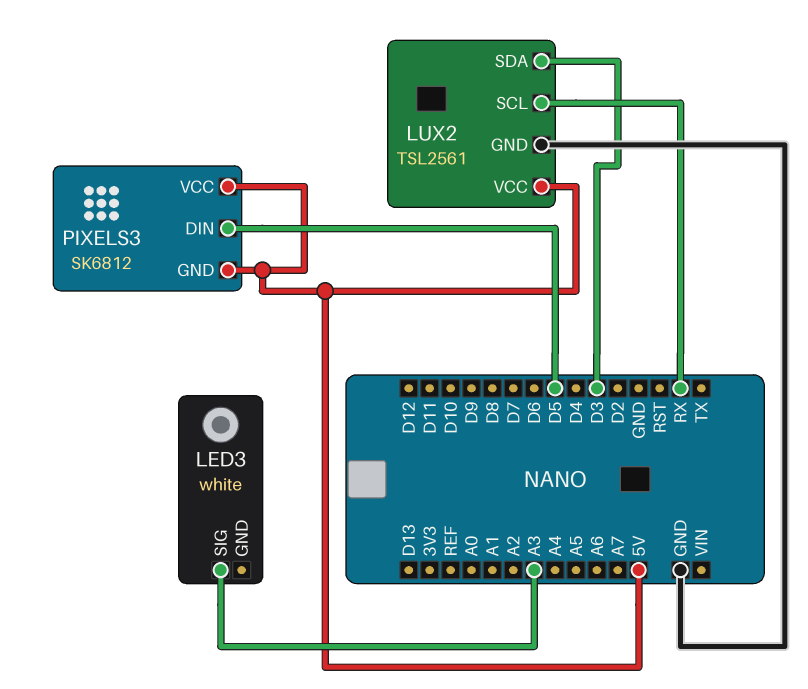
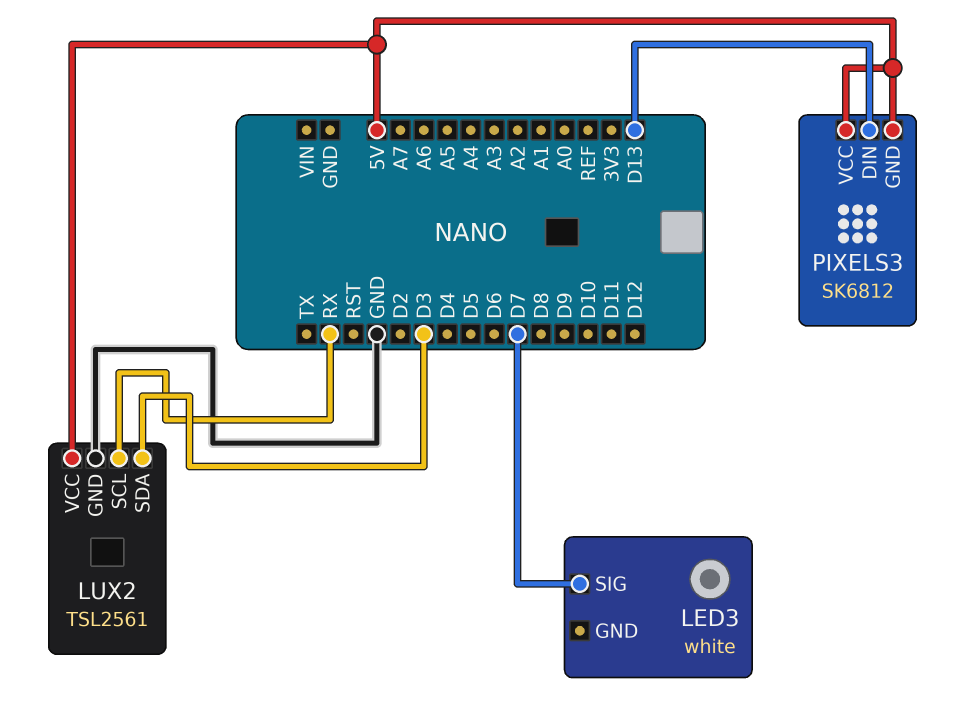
LED3 pin SIG: A3 -> D7
PIXELS3 pin DIN: D5 -> D13

